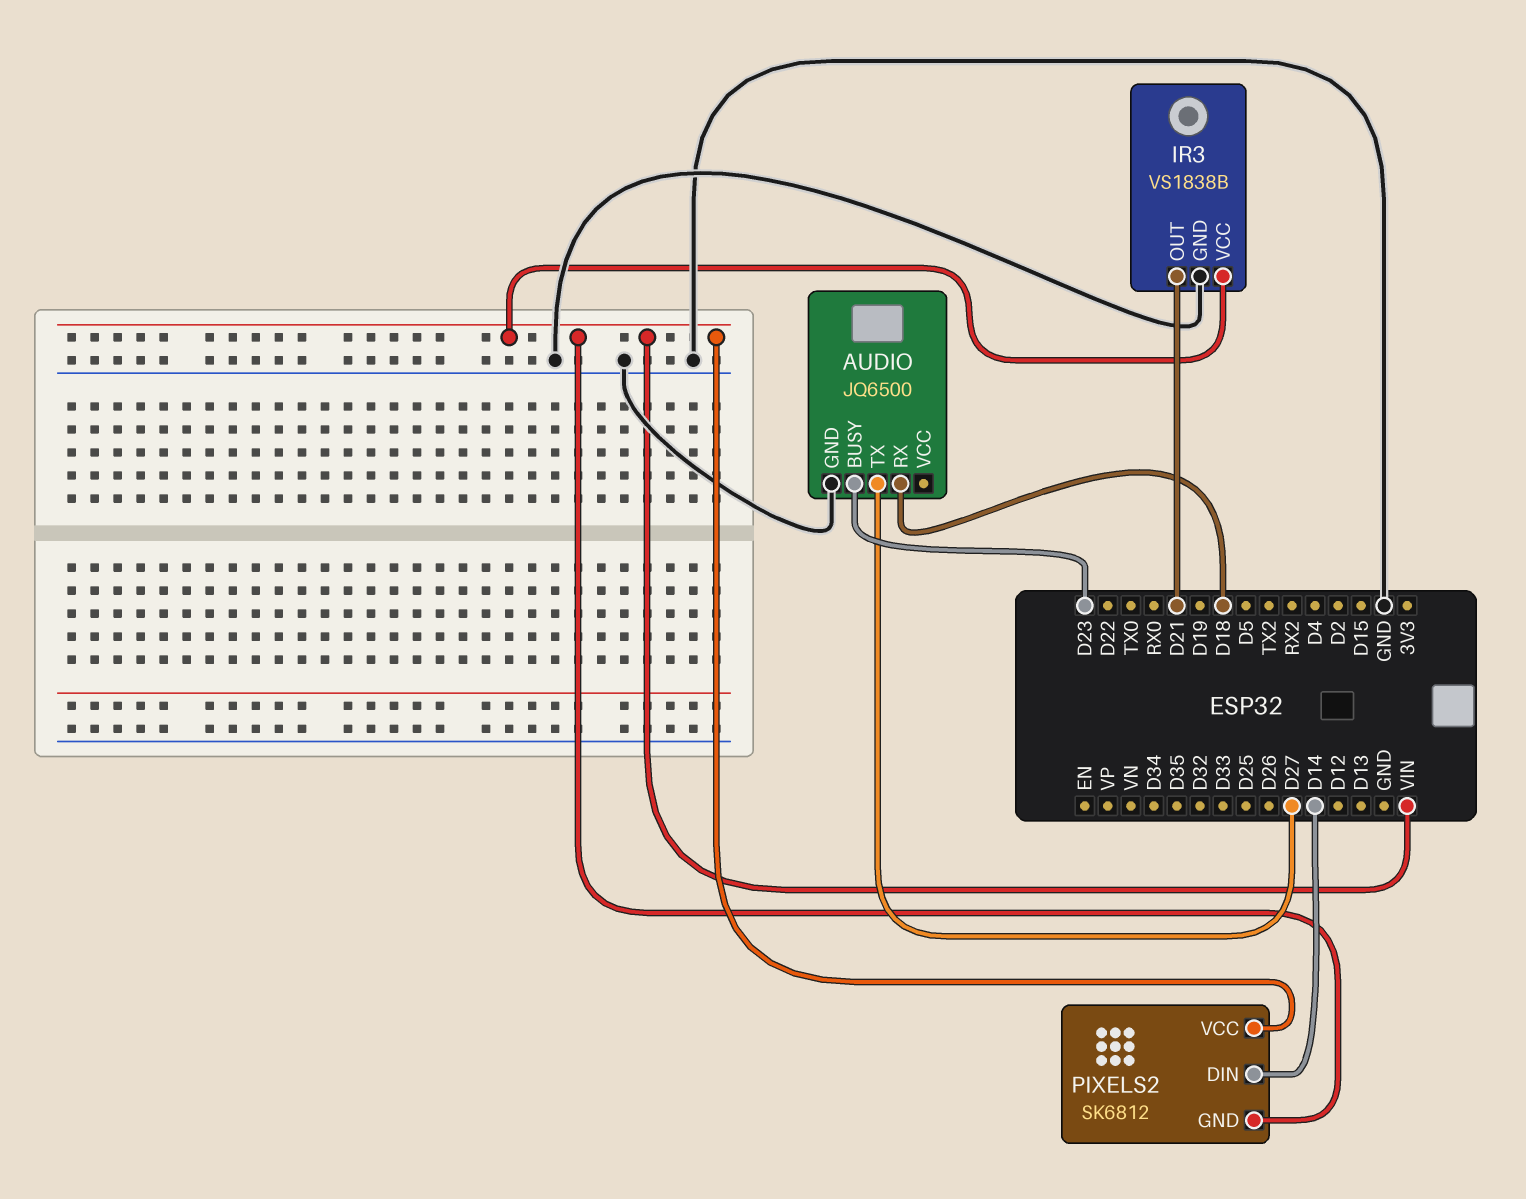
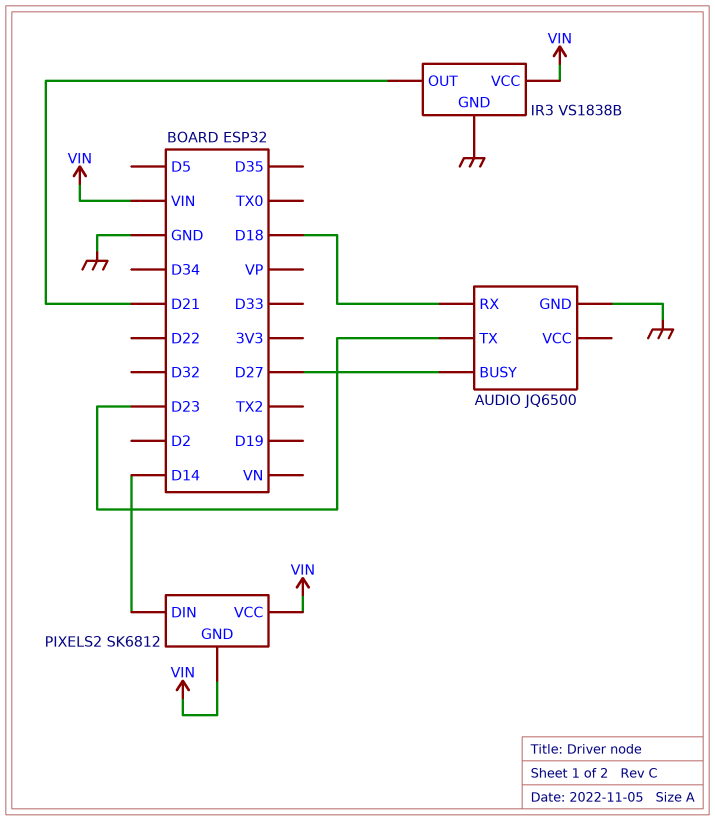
AUDIO pin BUSY: D23 -> D27
AUDIO pin TX: D27 -> D23

